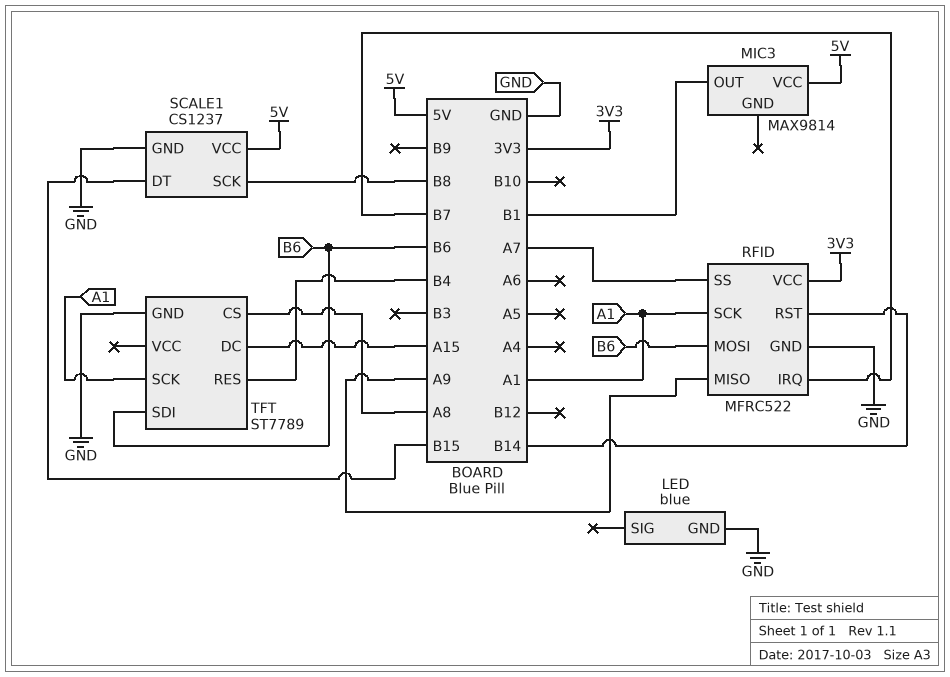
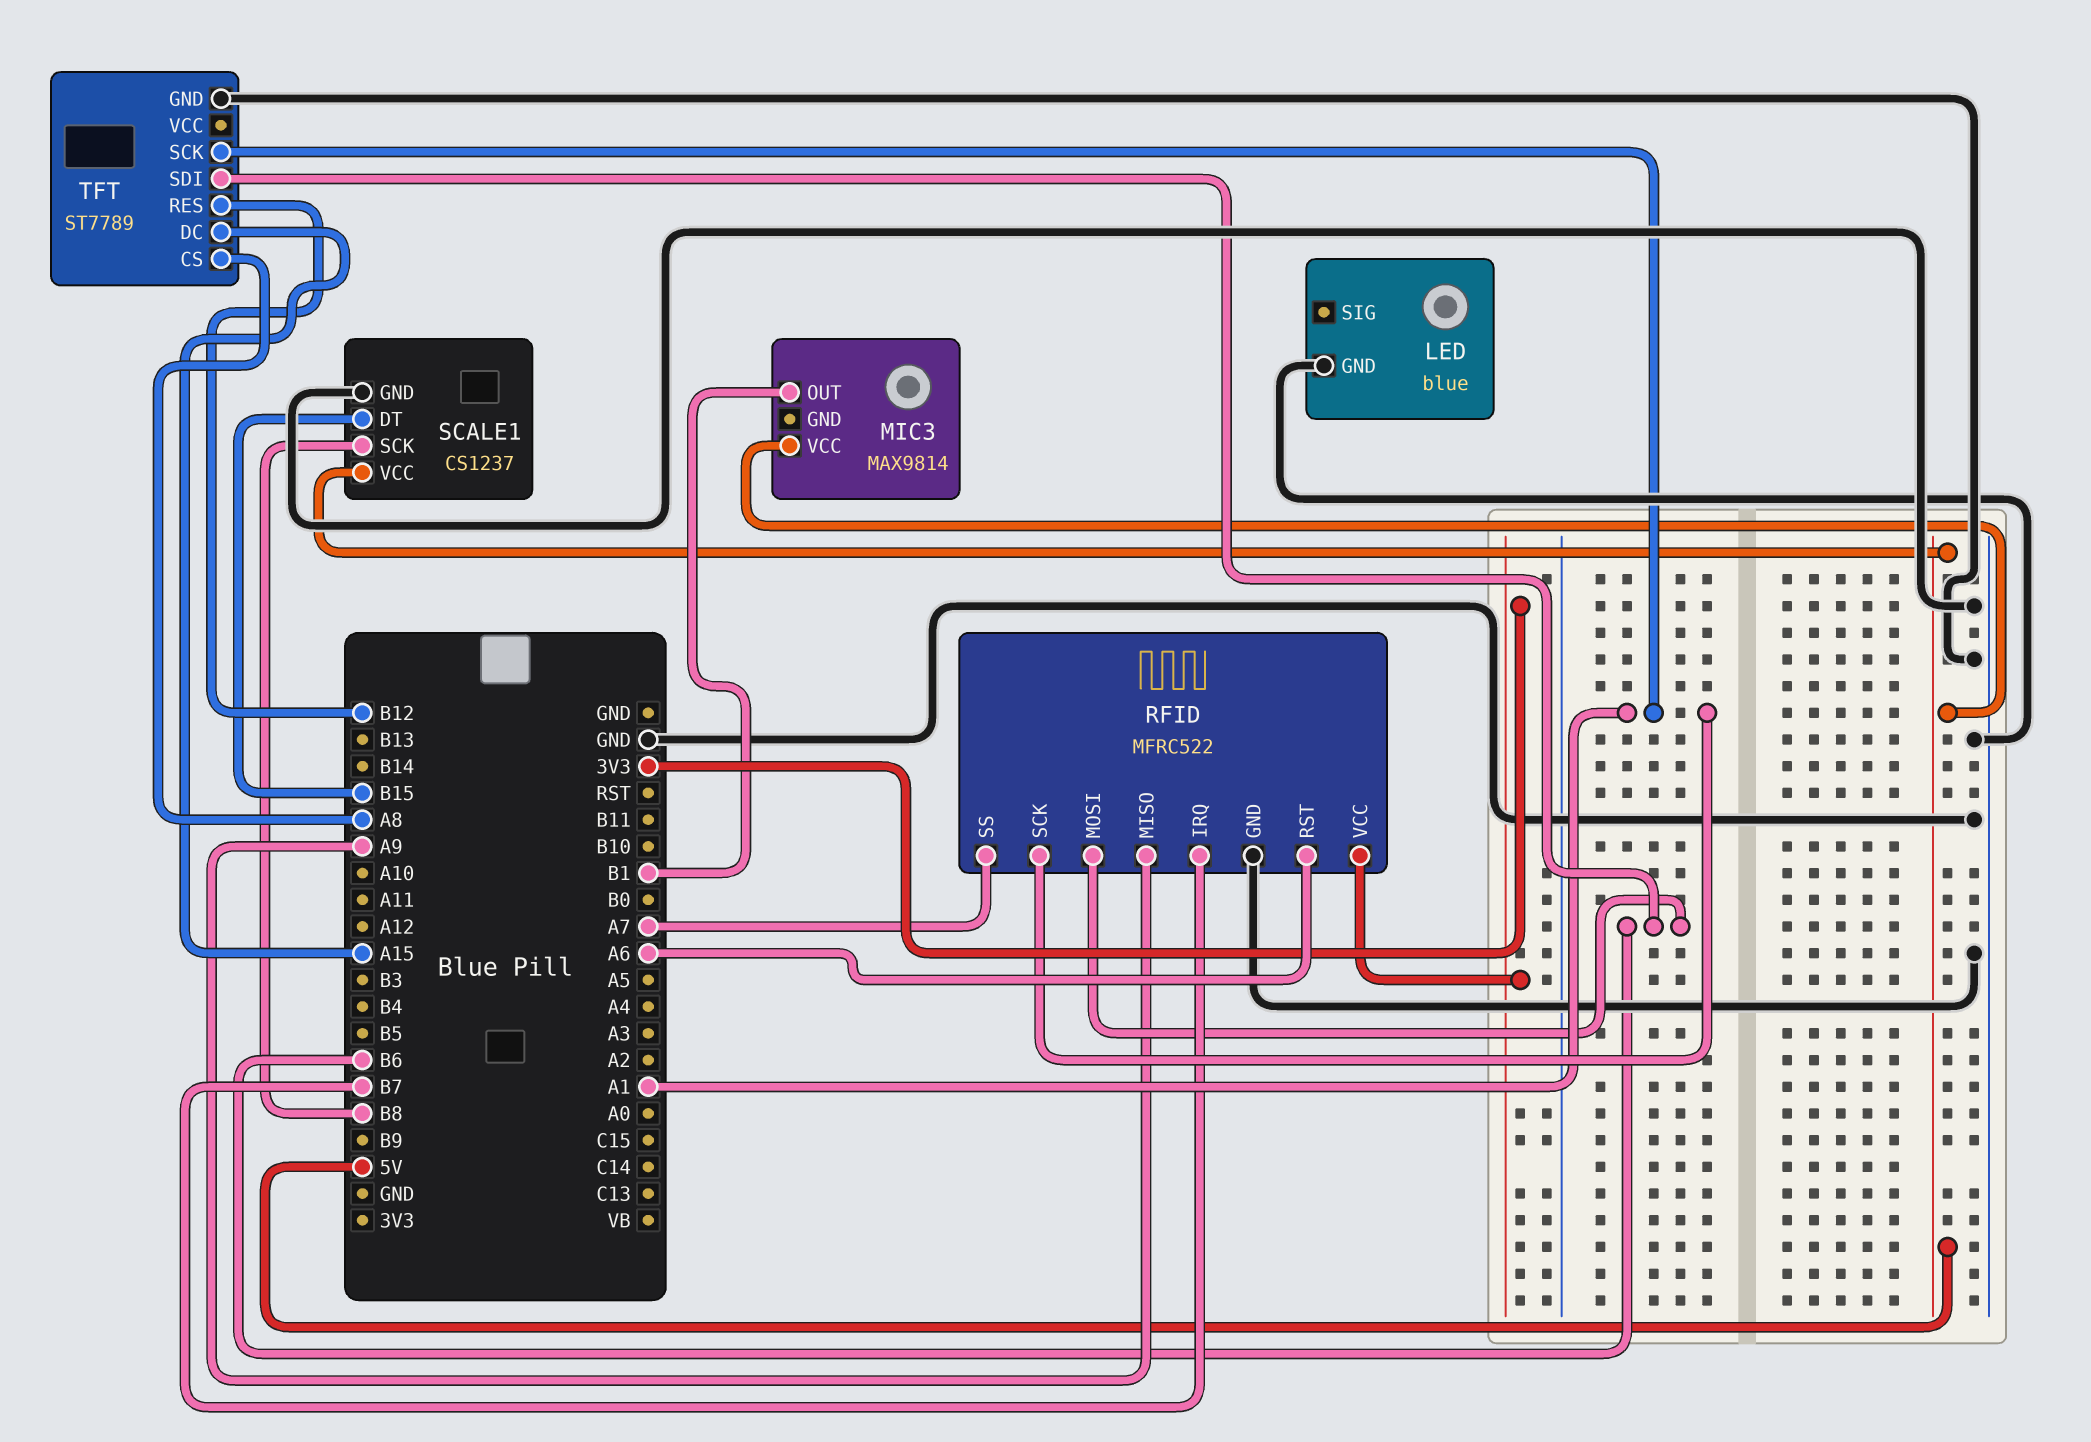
RFID pin RST: B14 -> A6
TFT pin RES: B4 -> B12

